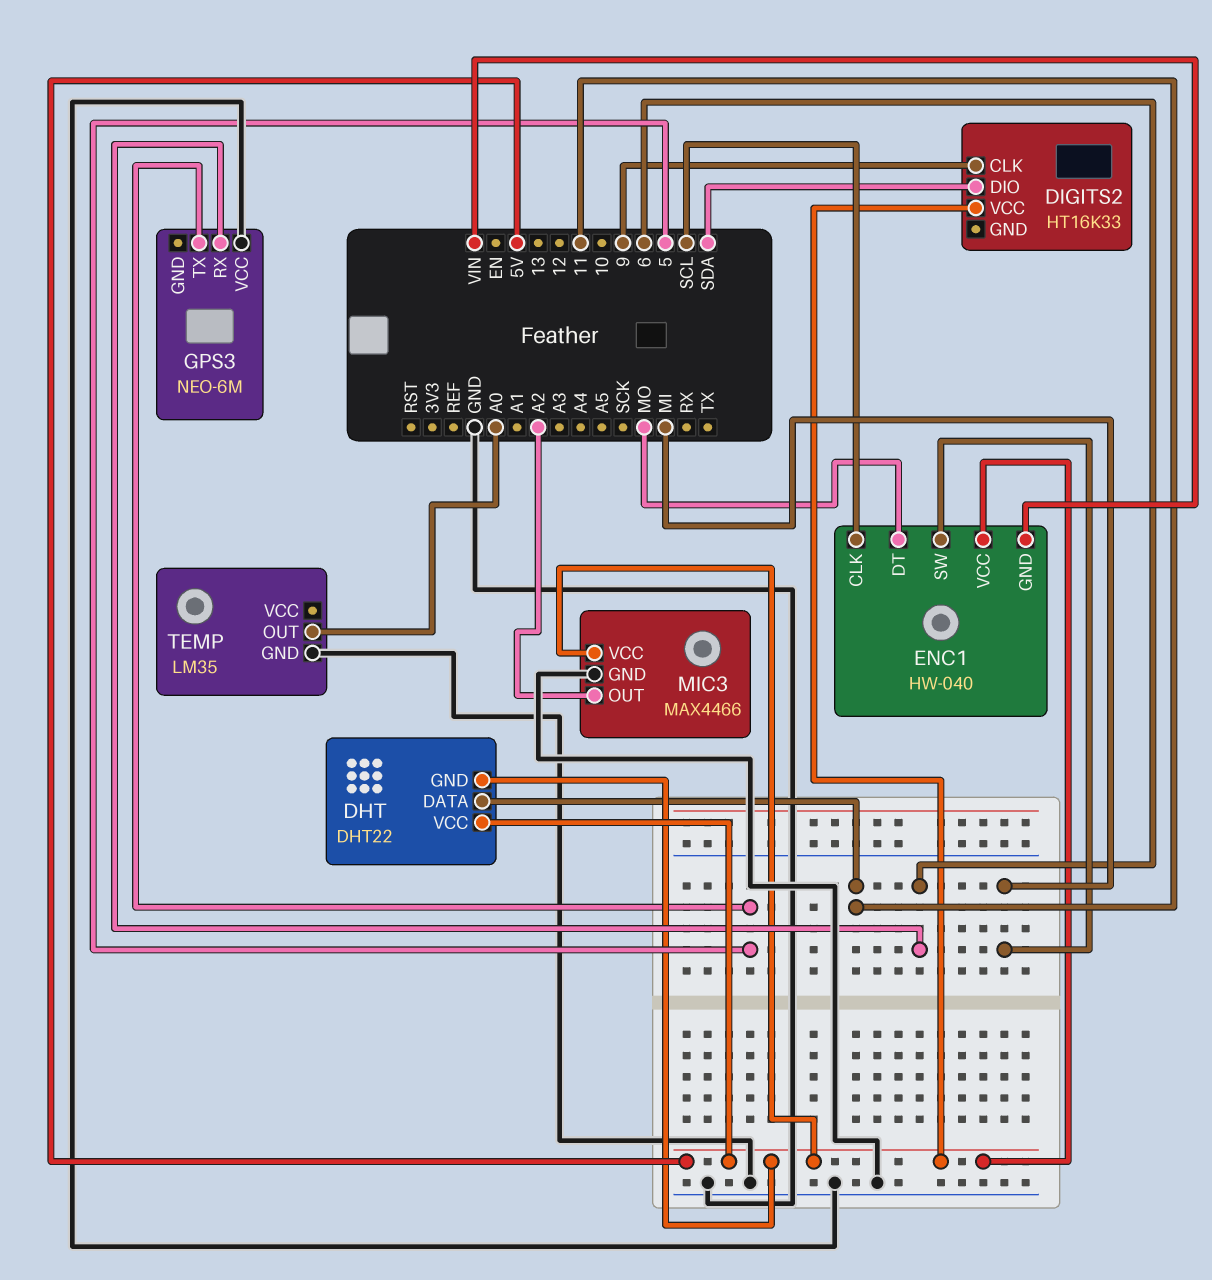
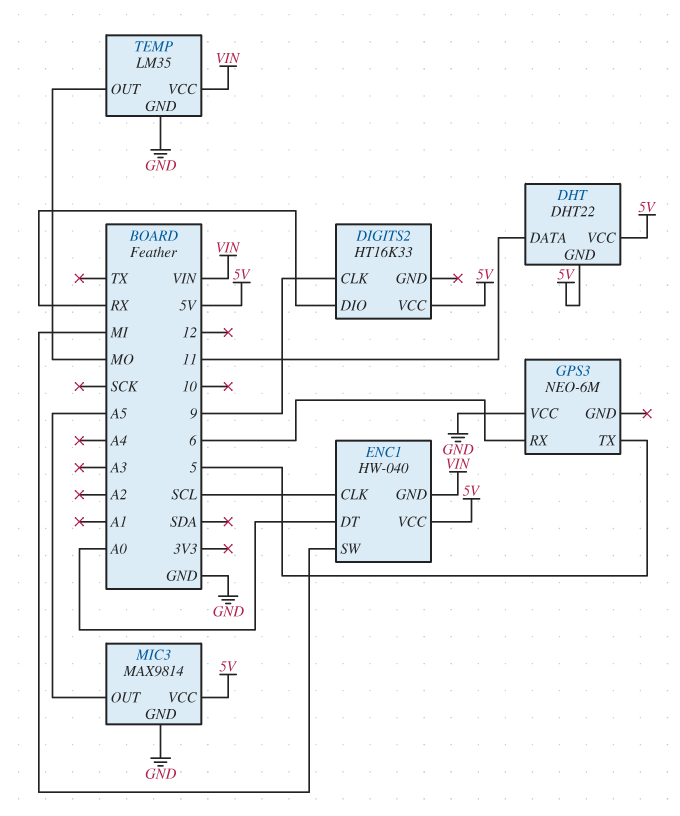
DIGITS2 pin DIO: SDA -> RX
ENC1 pin DT: MO -> A0
MIC3: MAX4466 -> MAX9814
MIC3 pin OUT: A2 -> A5
TEMP pin OUT: A0 -> MO
TEMP pin VCC: none -> VIN

